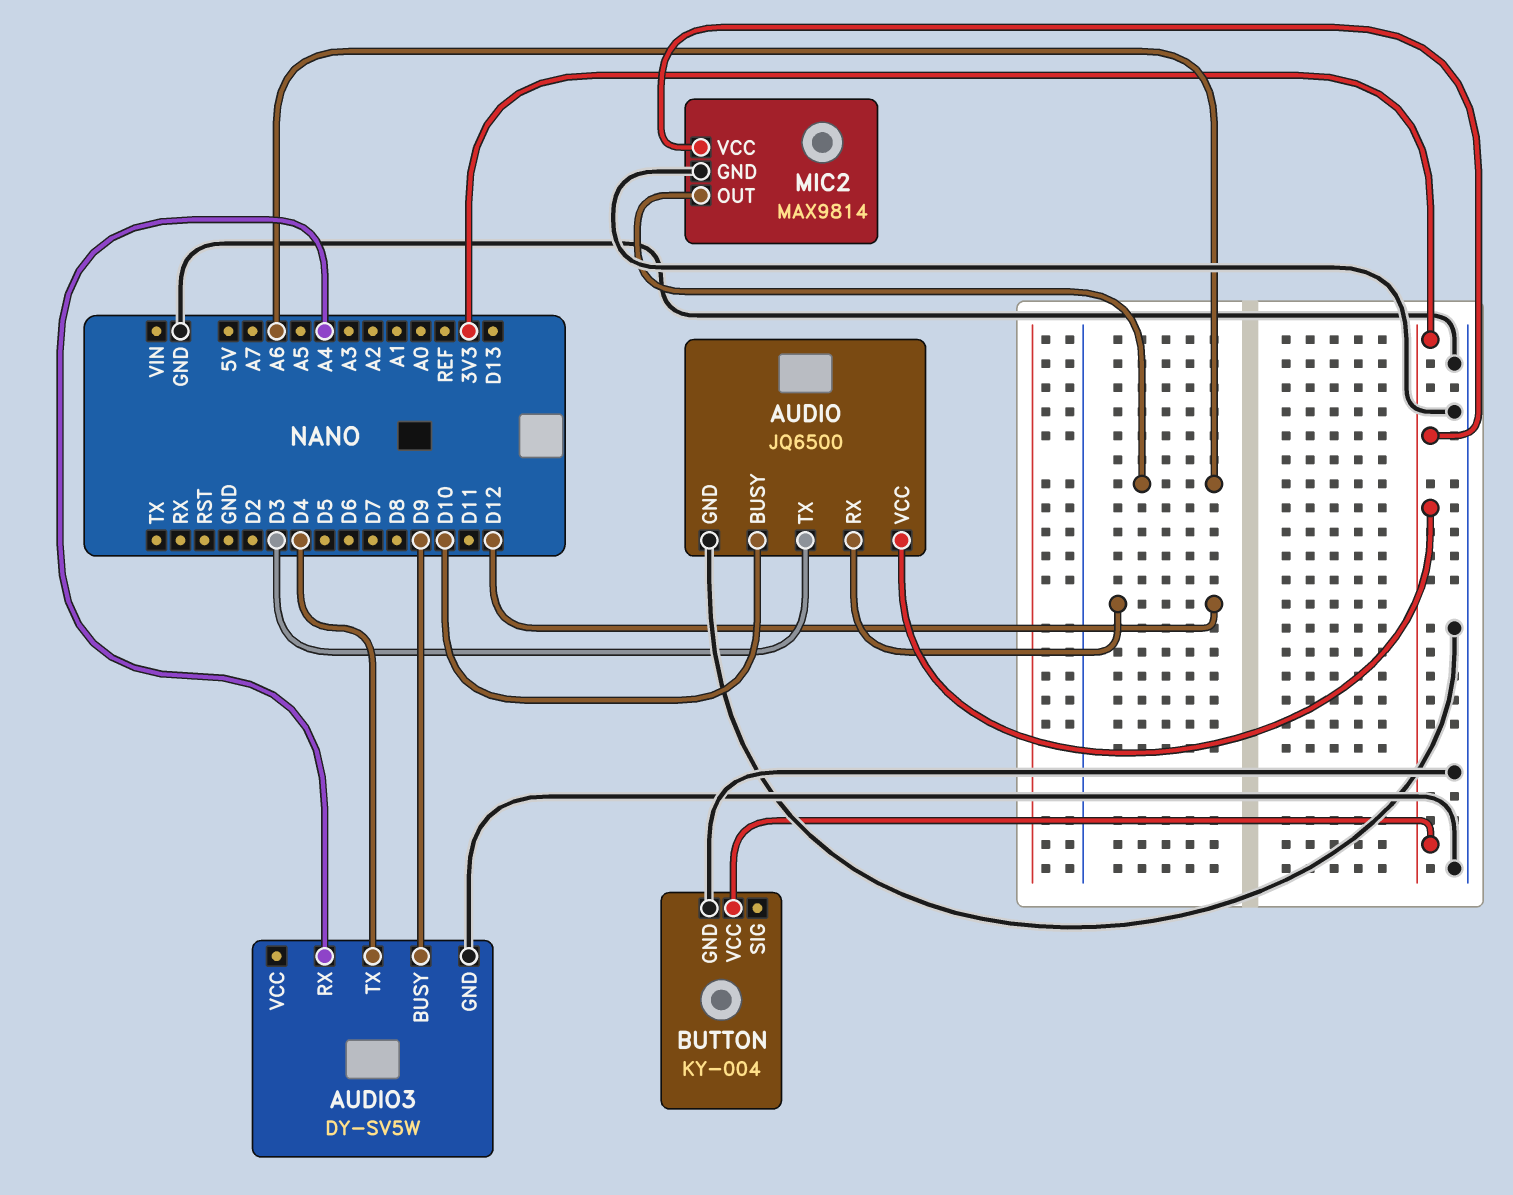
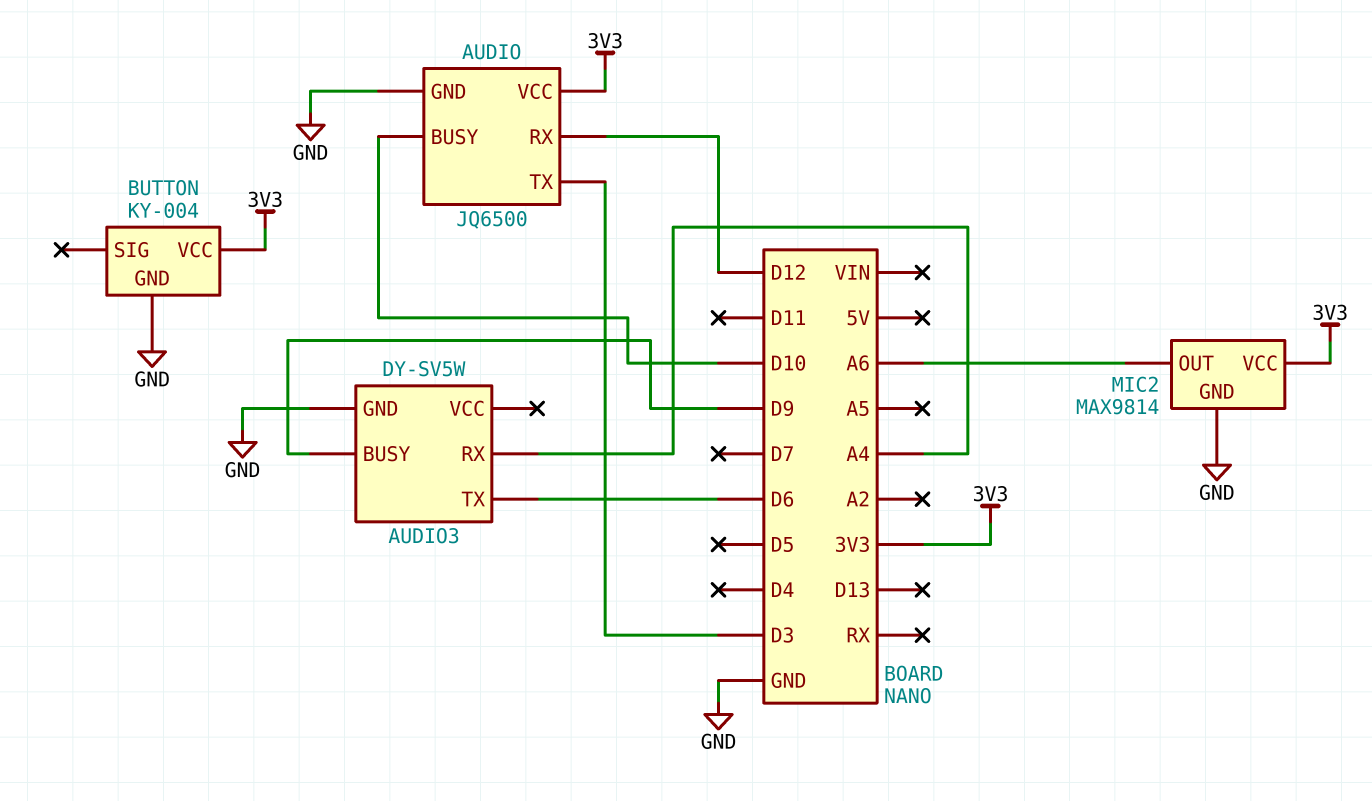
AUDIO3 pin TX: D4 -> D6

